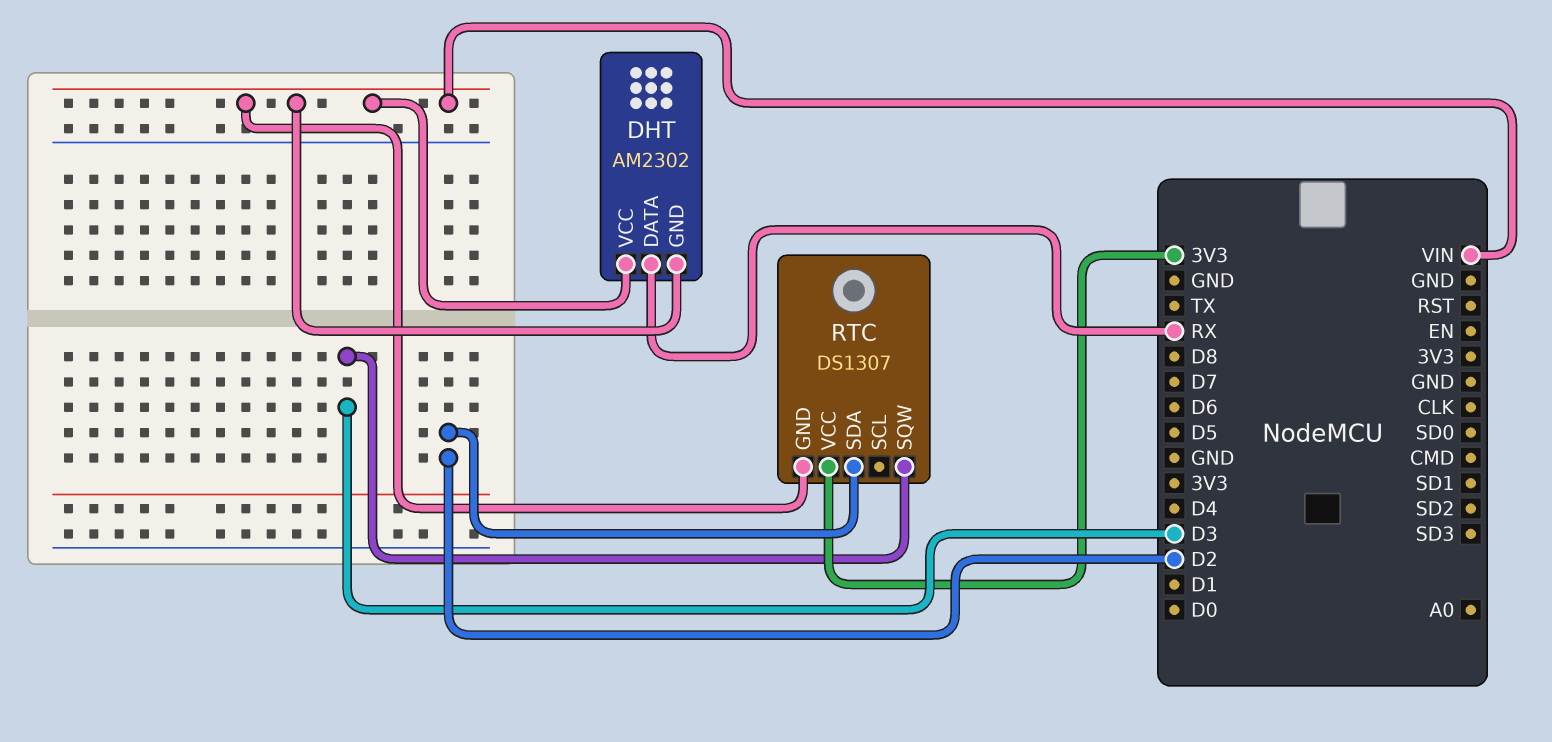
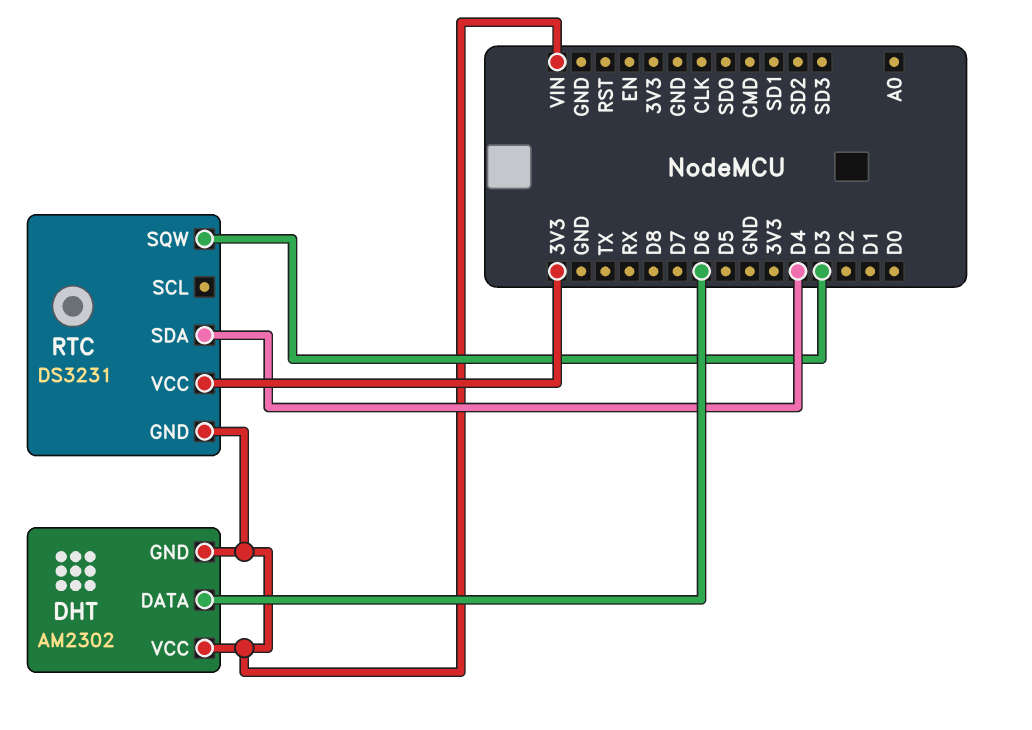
DHT pin DATA: RX -> D6
RTC: DS1307 -> DS3231
RTC pin SDA: D2 -> D4

